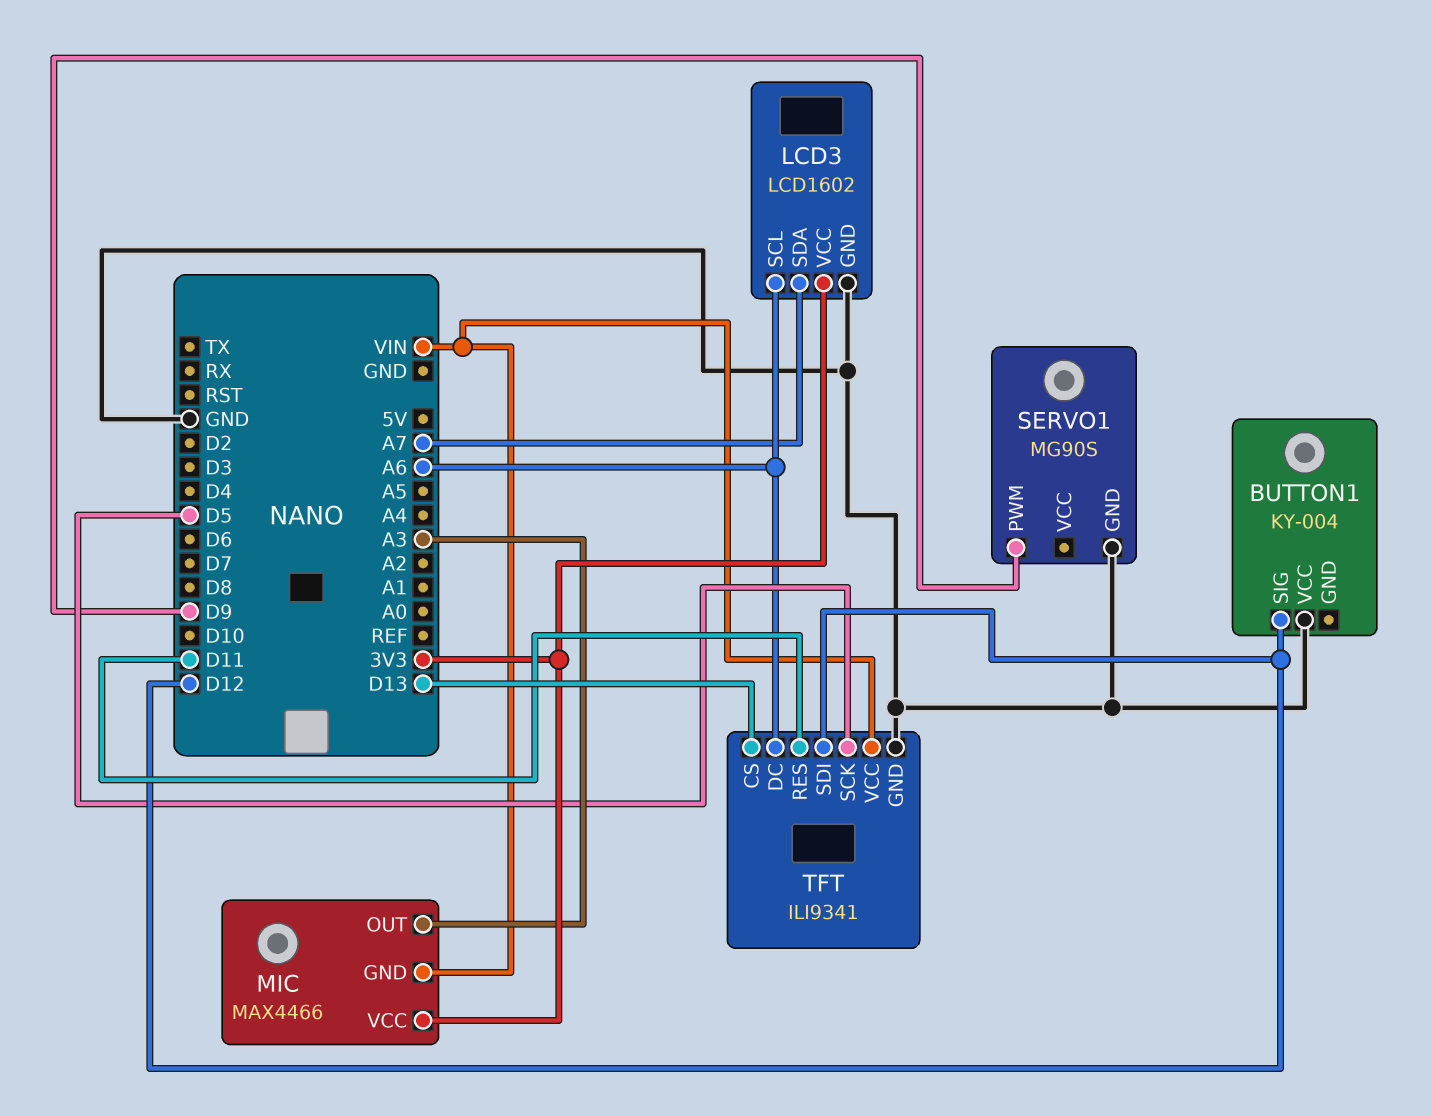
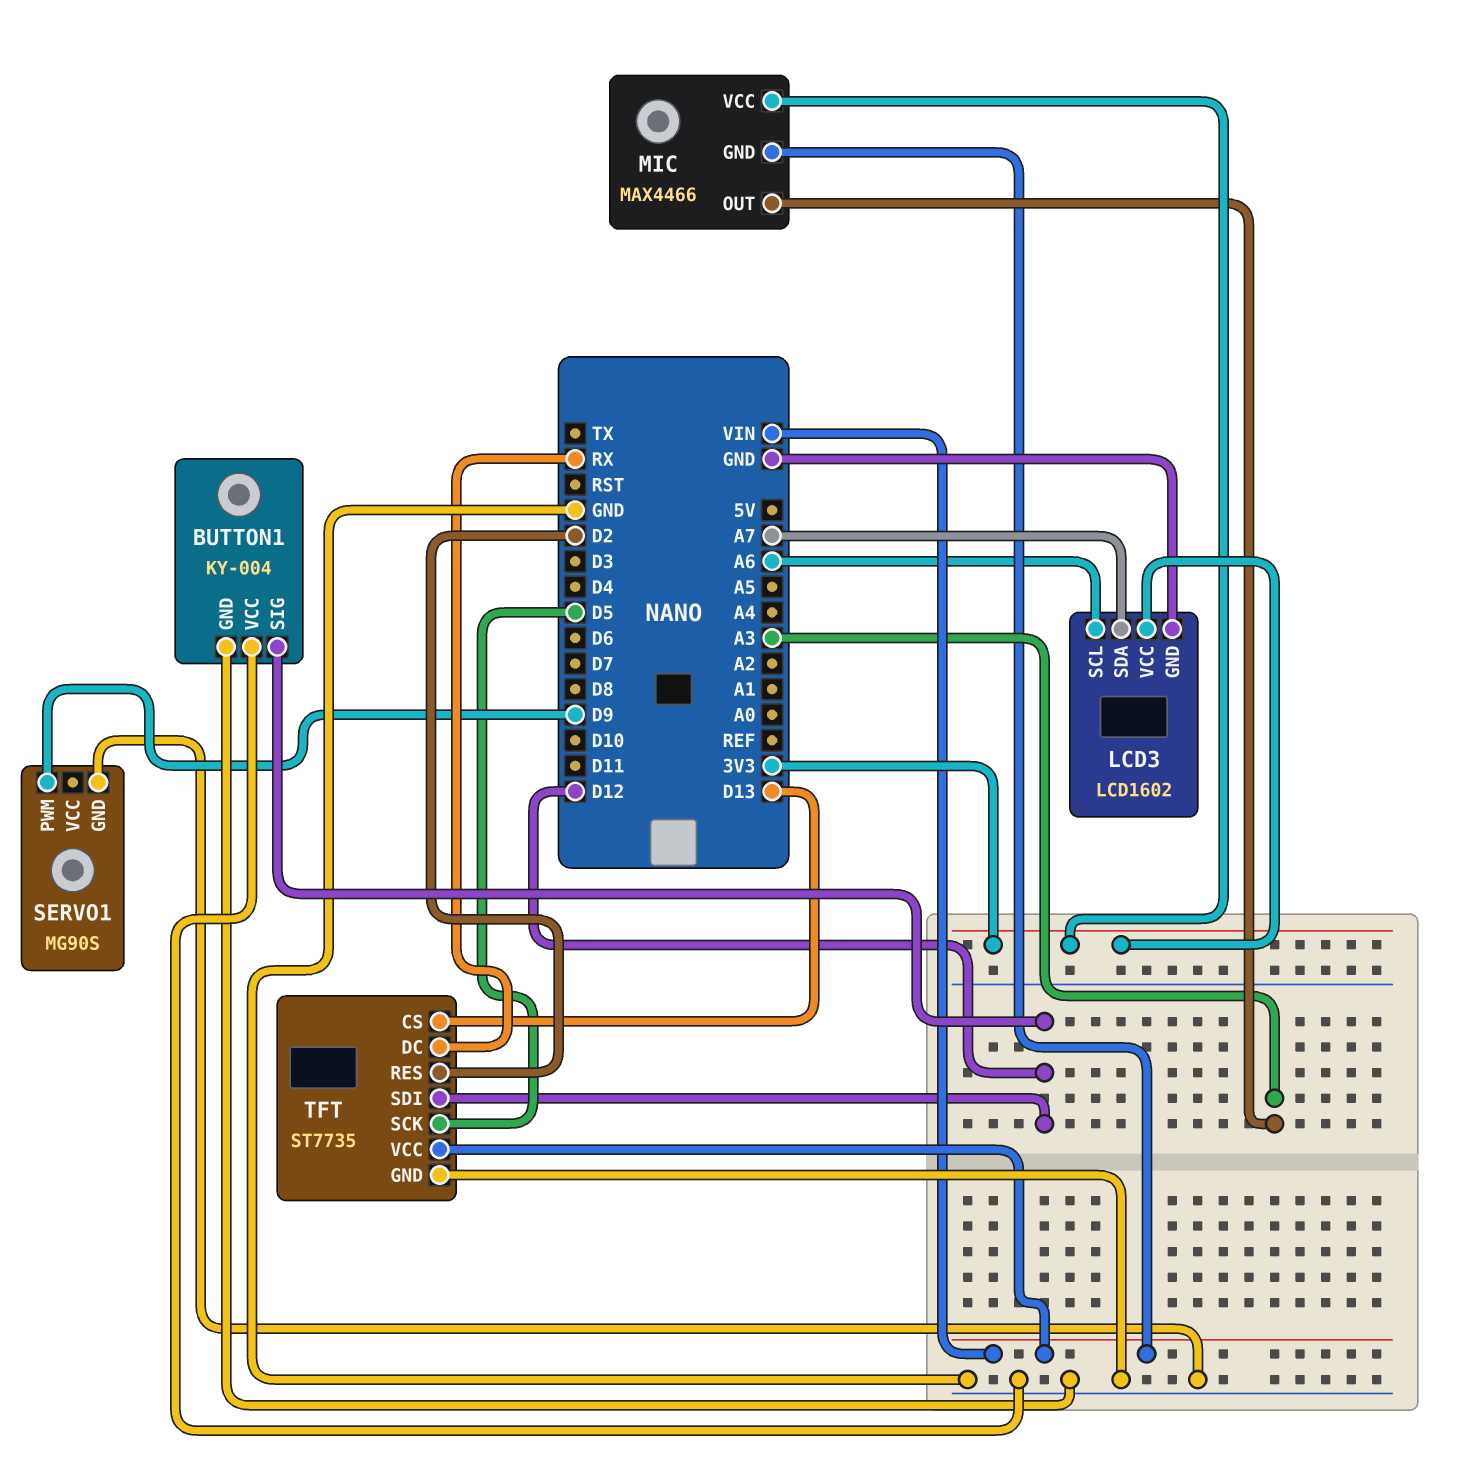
BUTTON1 pin GND: none -> GND
TFT: ILI9341 -> ST7735
TFT pin DC: A6 -> RX
TFT pin RES: D11 -> D2

